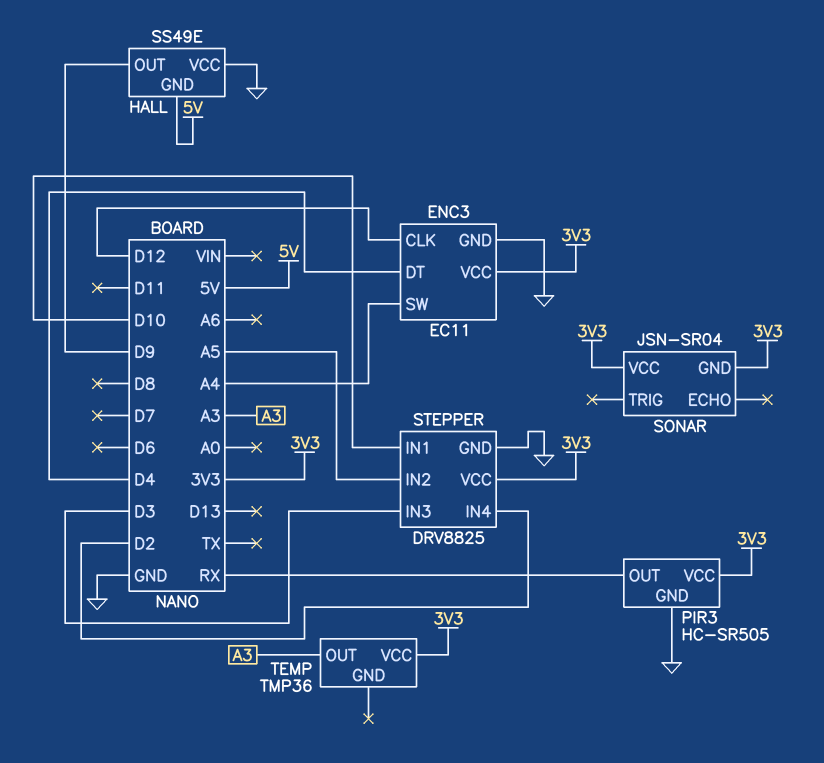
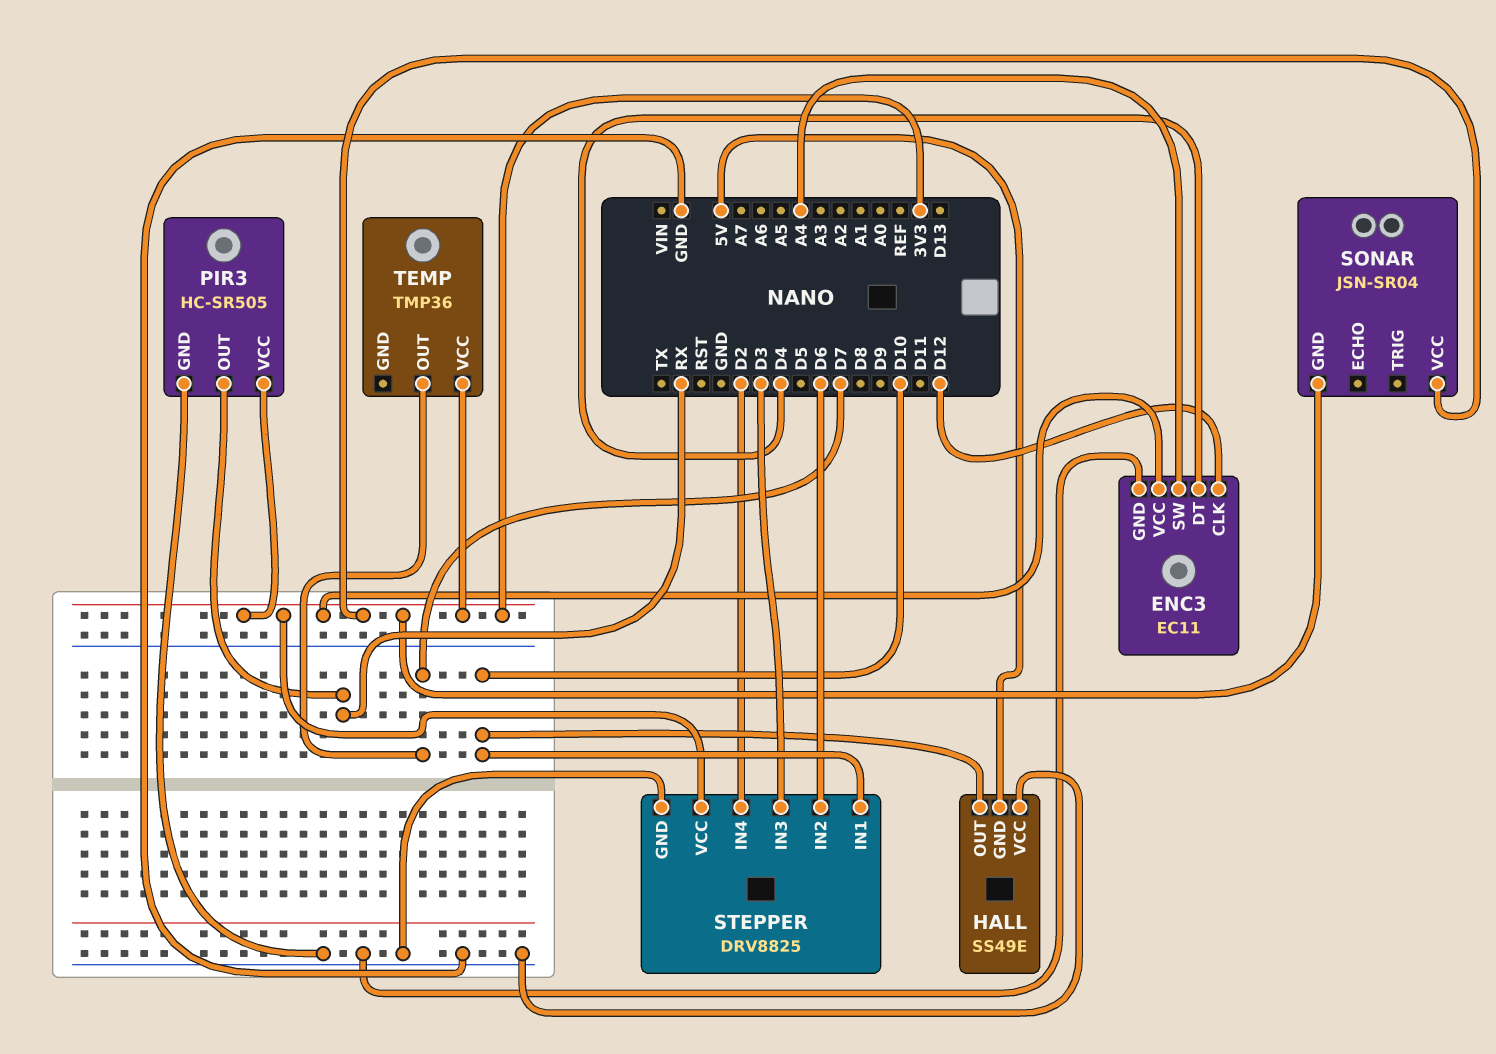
HALL pin OUT: D9 -> D10
STEPPER pin IN2: A5 -> D6
TEMP pin OUT: A3 -> D7

